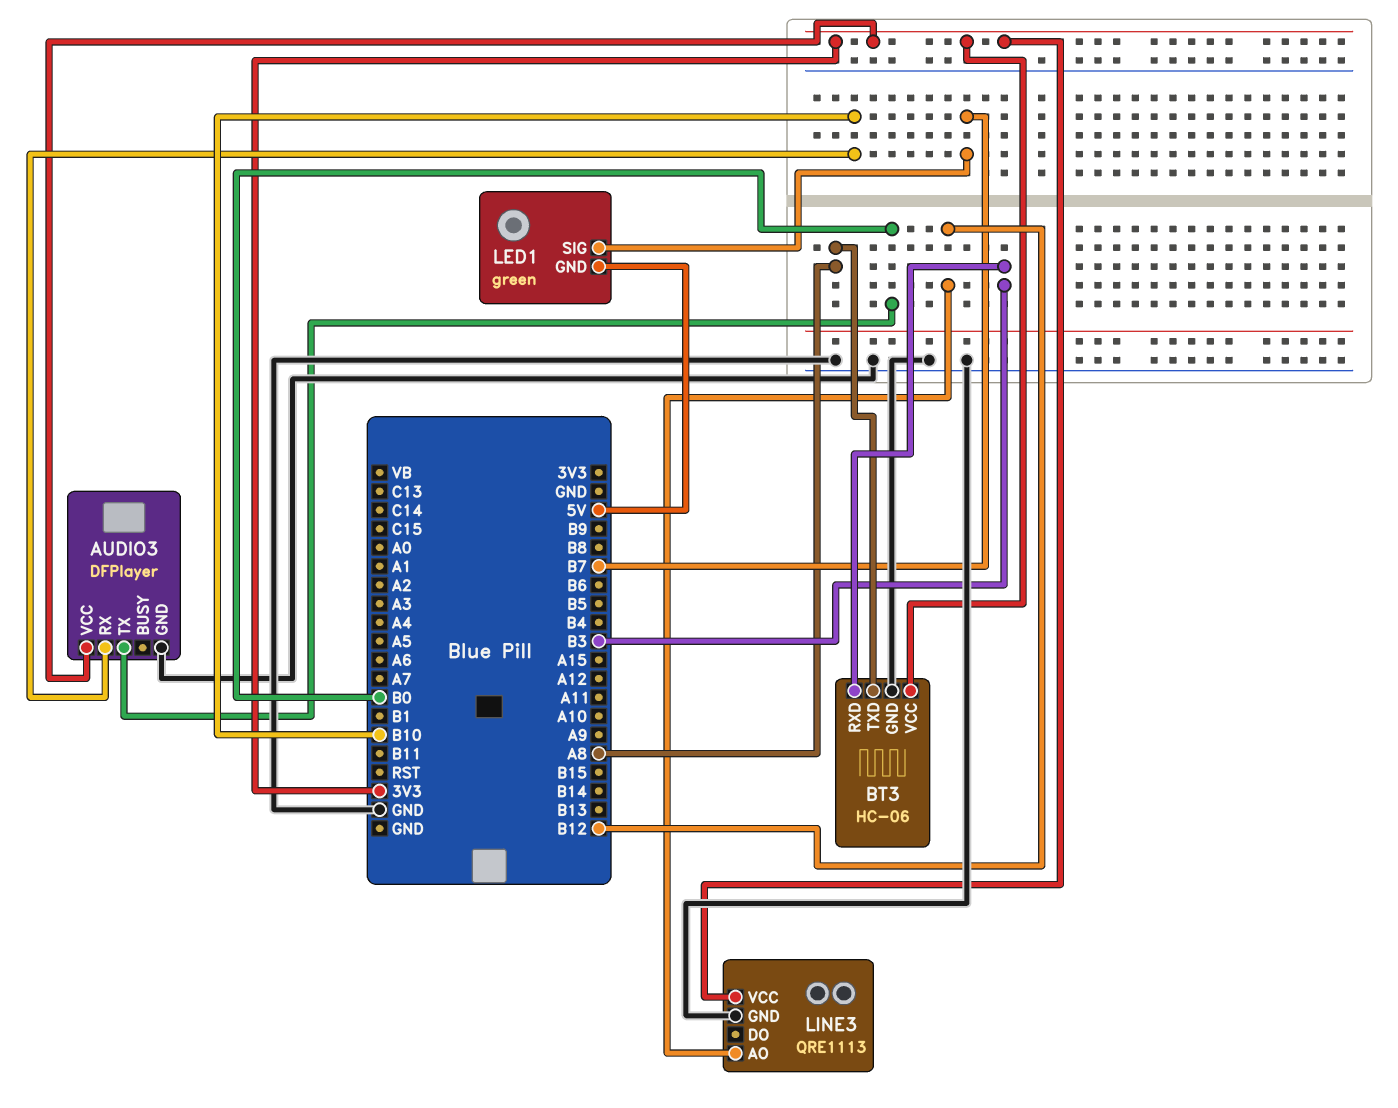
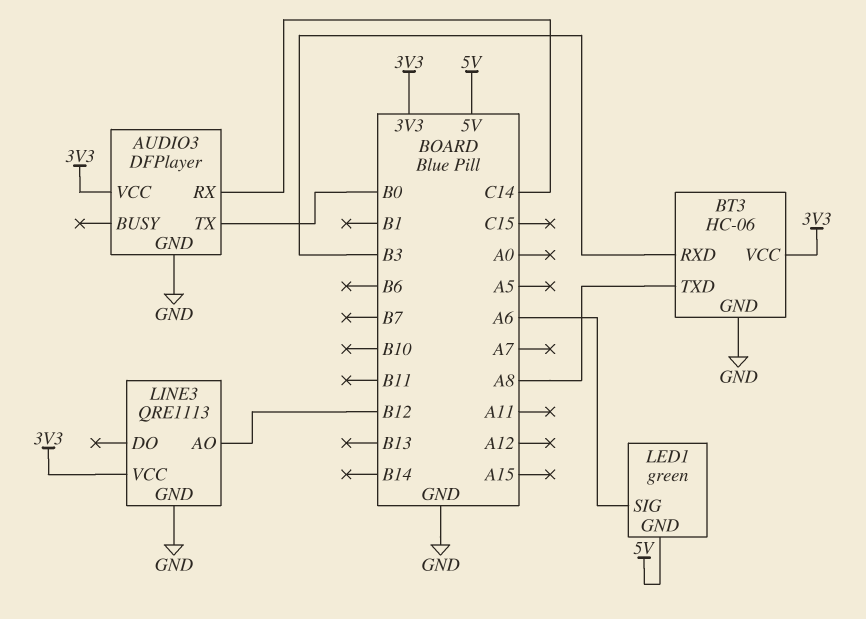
AUDIO3 pin RX: B10 -> C14
LED1 pin SIG: B7 -> A6

